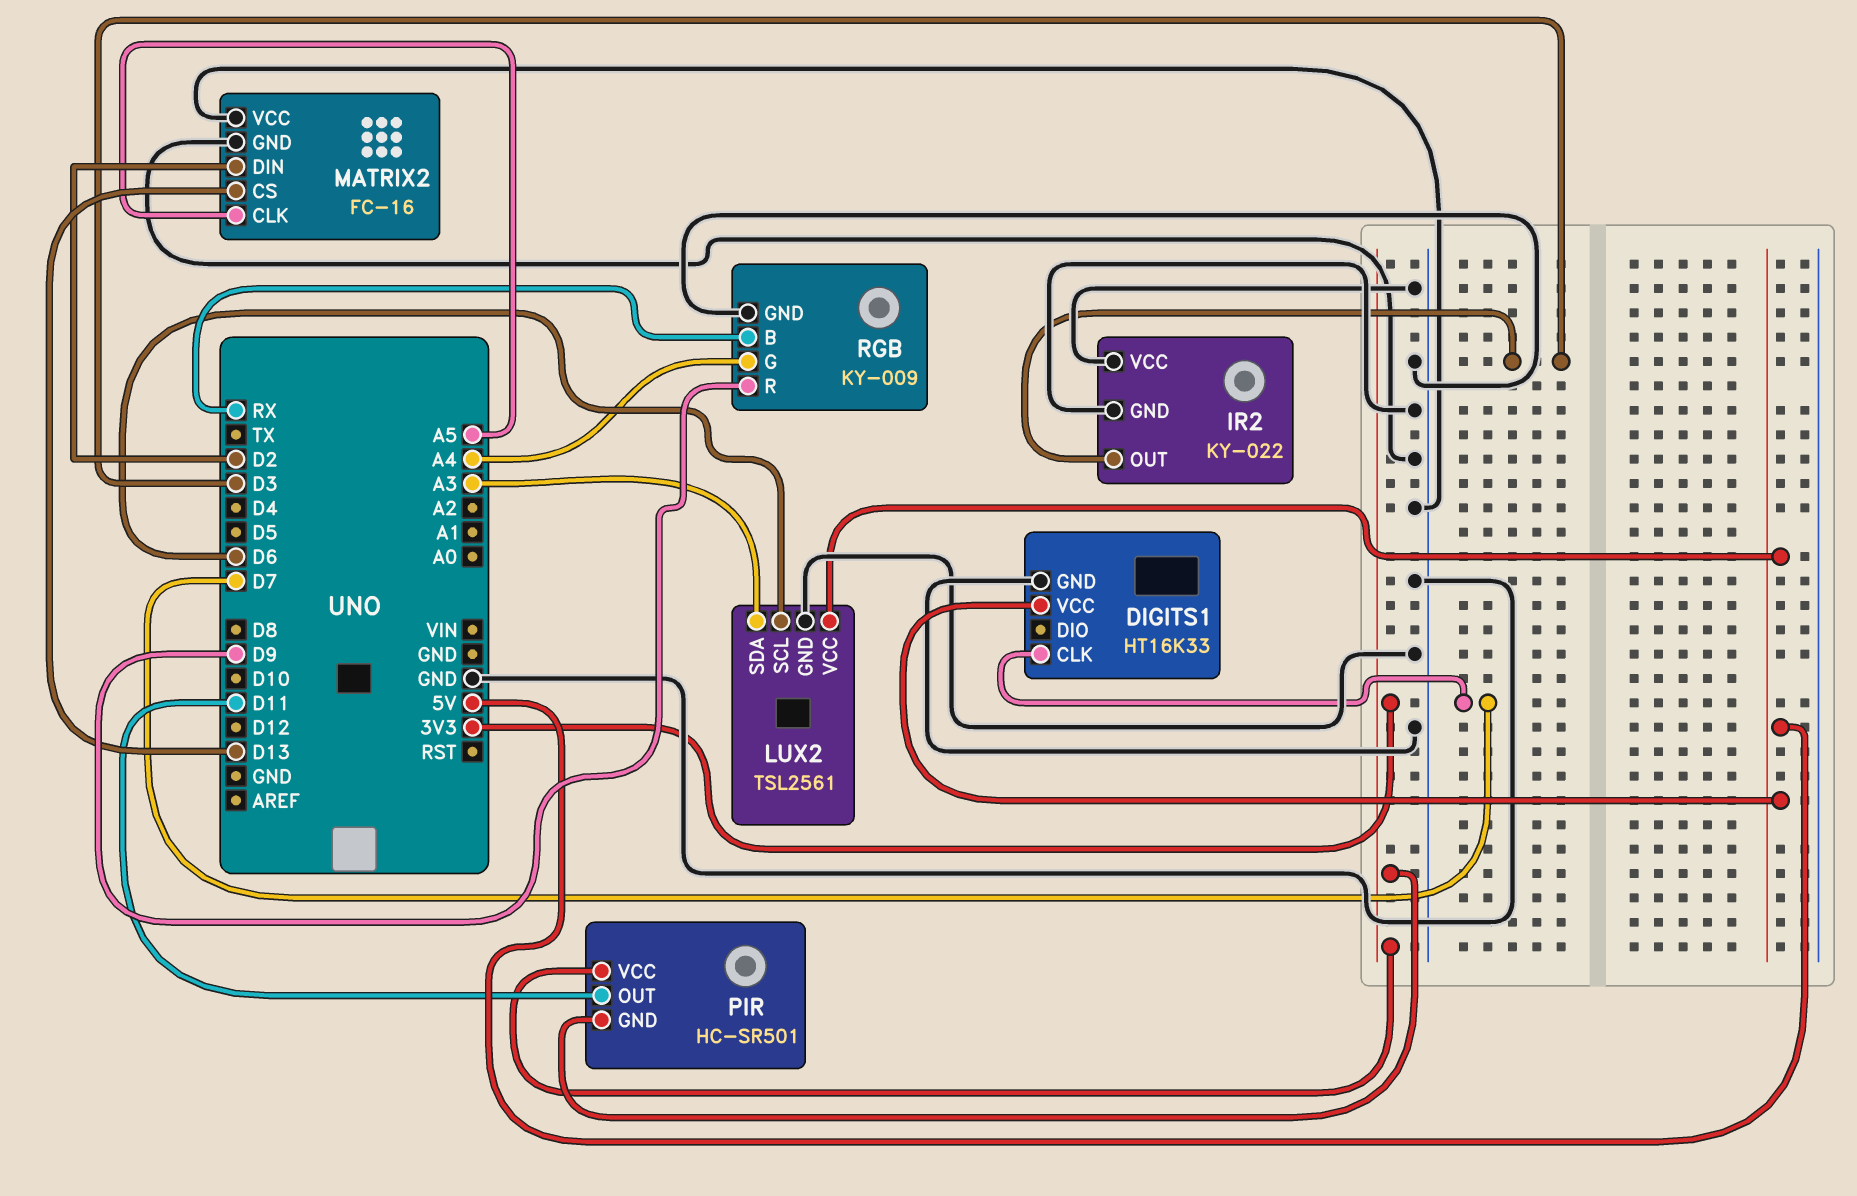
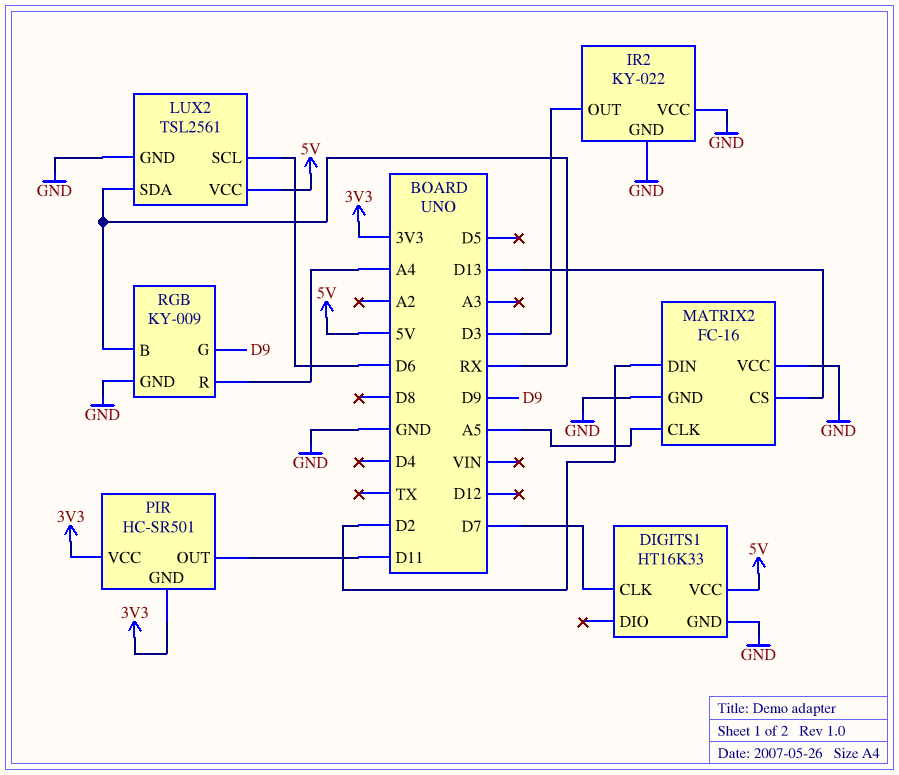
LUX2 pin SDA: A3 -> RX
RGB pin G: A4 -> D9
RGB pin R: D9 -> A4

